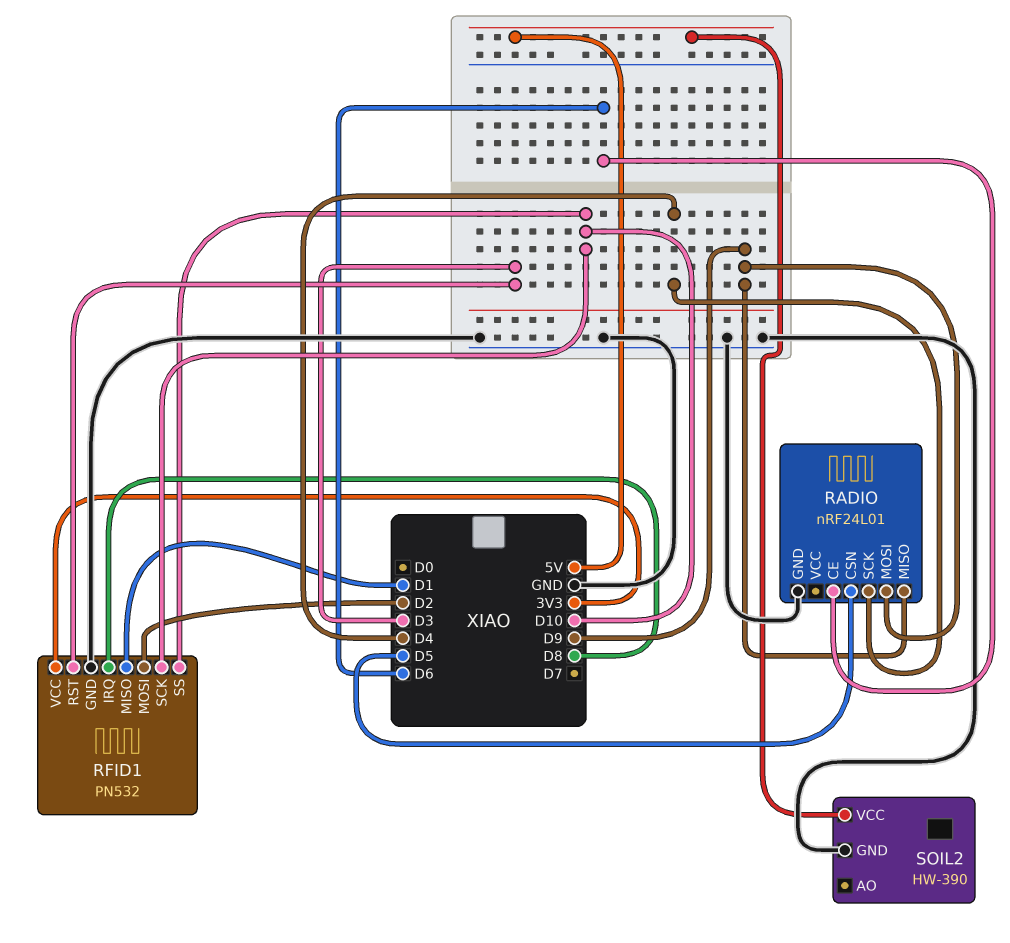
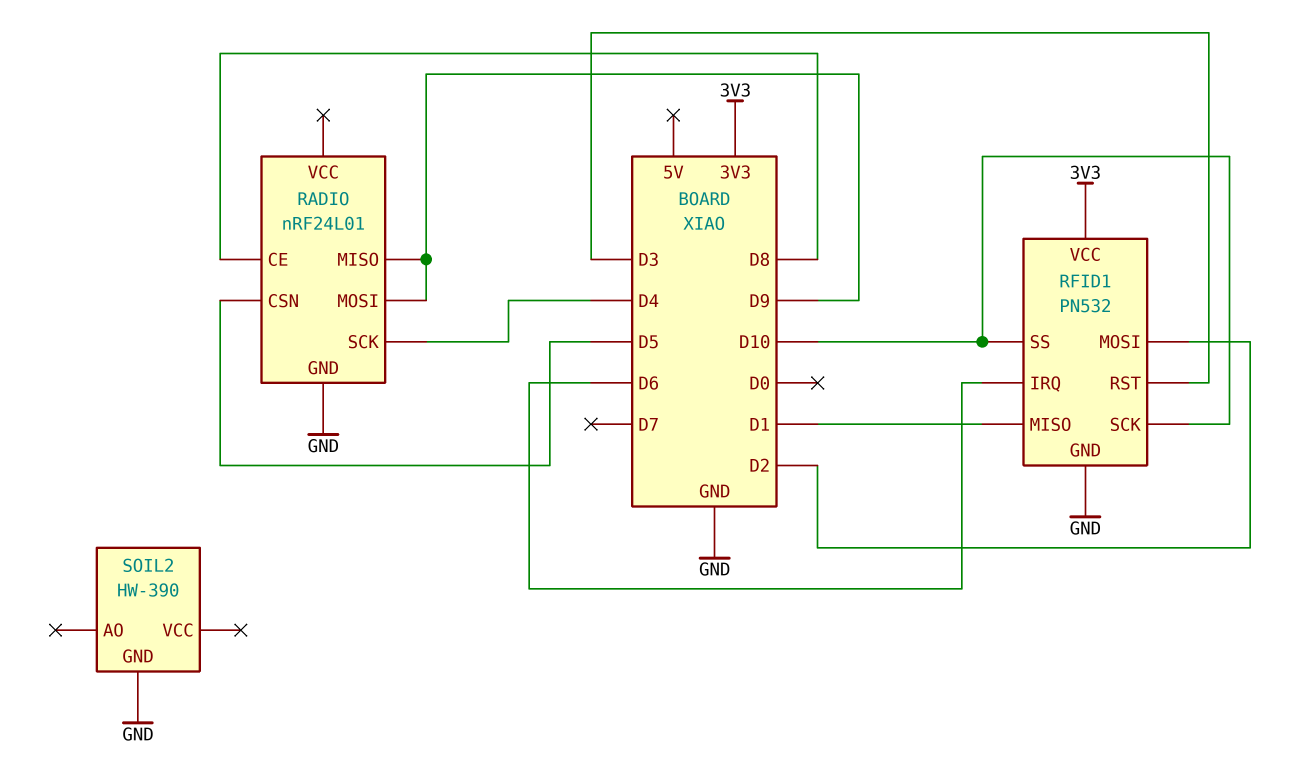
RADIO pin CE: D6 -> D8
RFID1 pin IRQ: D8 -> D6
SOIL2 pin VCC: 5V -> none

